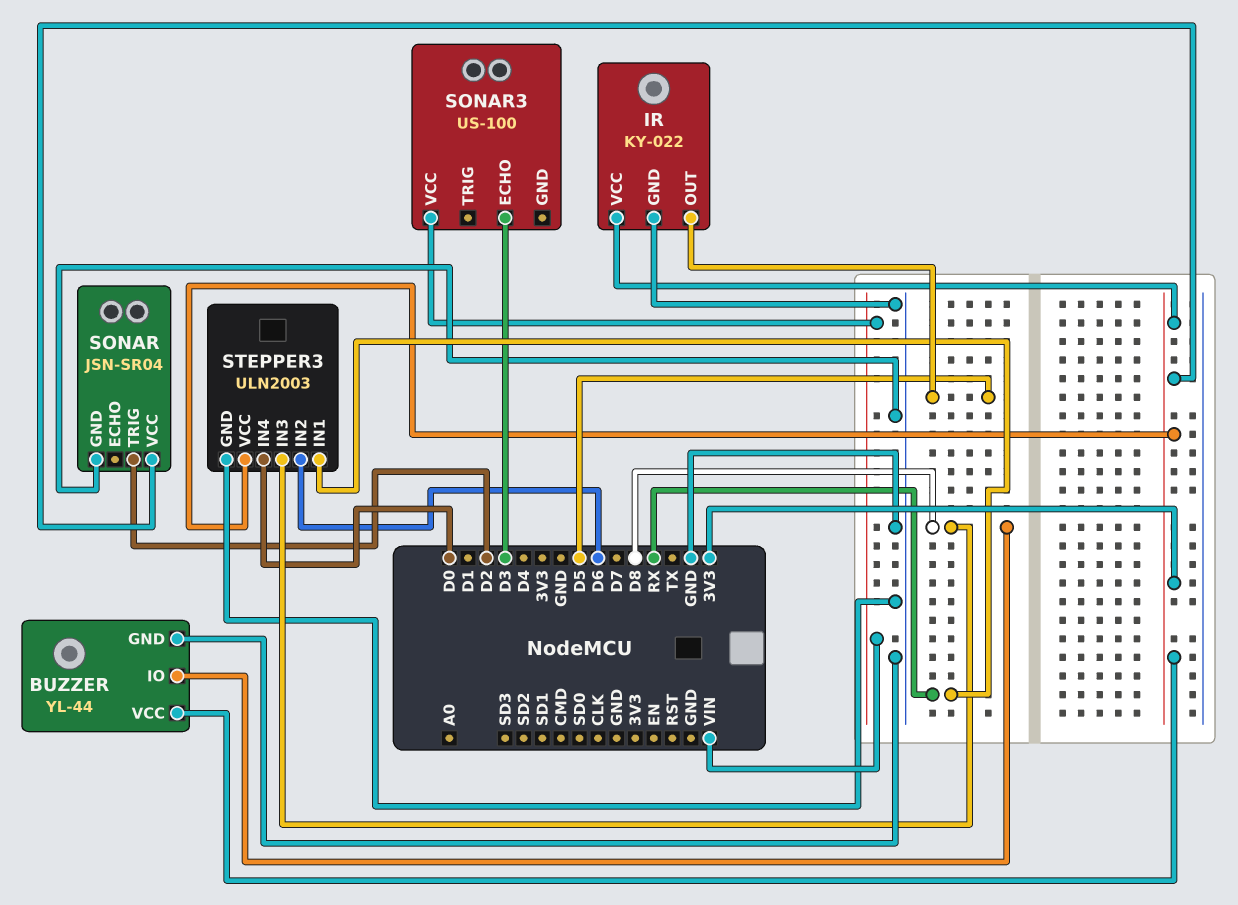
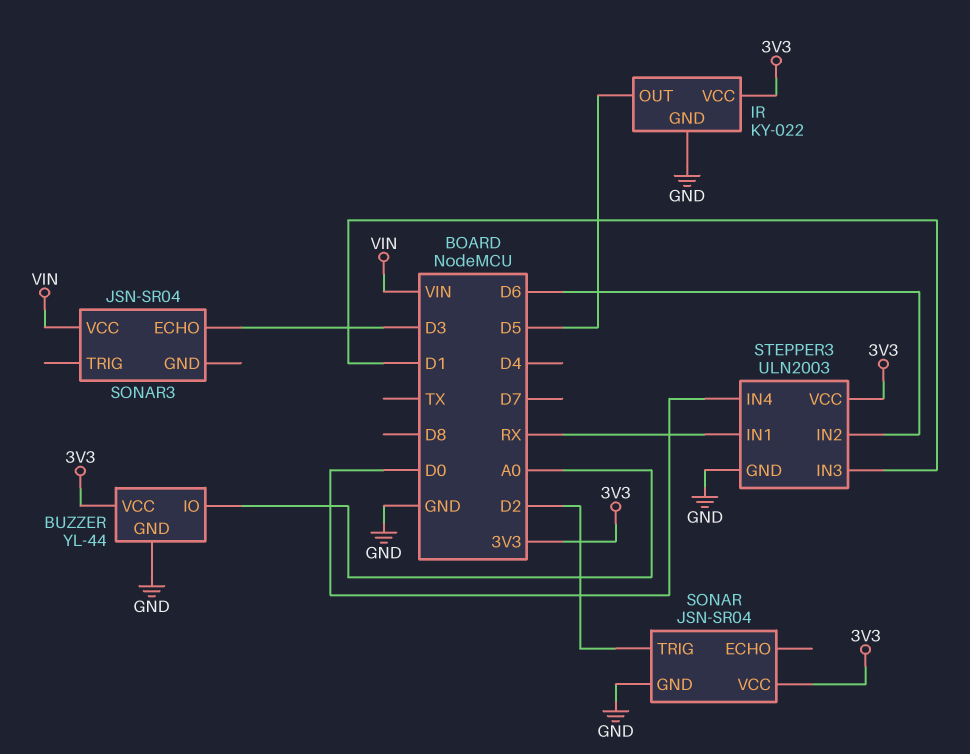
BUZZER pin IO: D8 -> A0
SONAR3: US-100 -> JSN-SR04
STEPPER3 pin IN3: D8 -> D1

